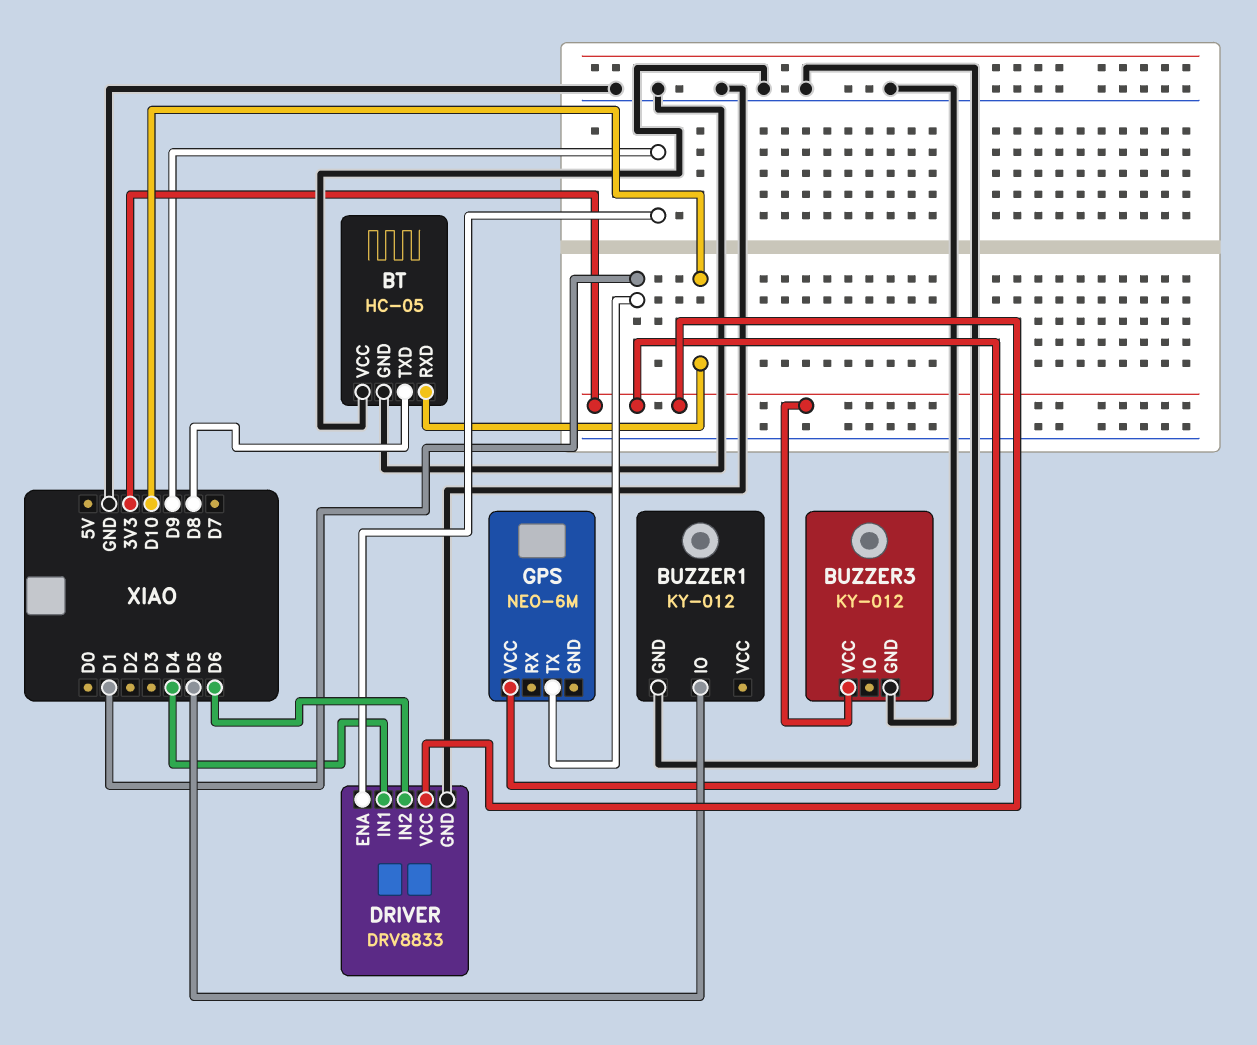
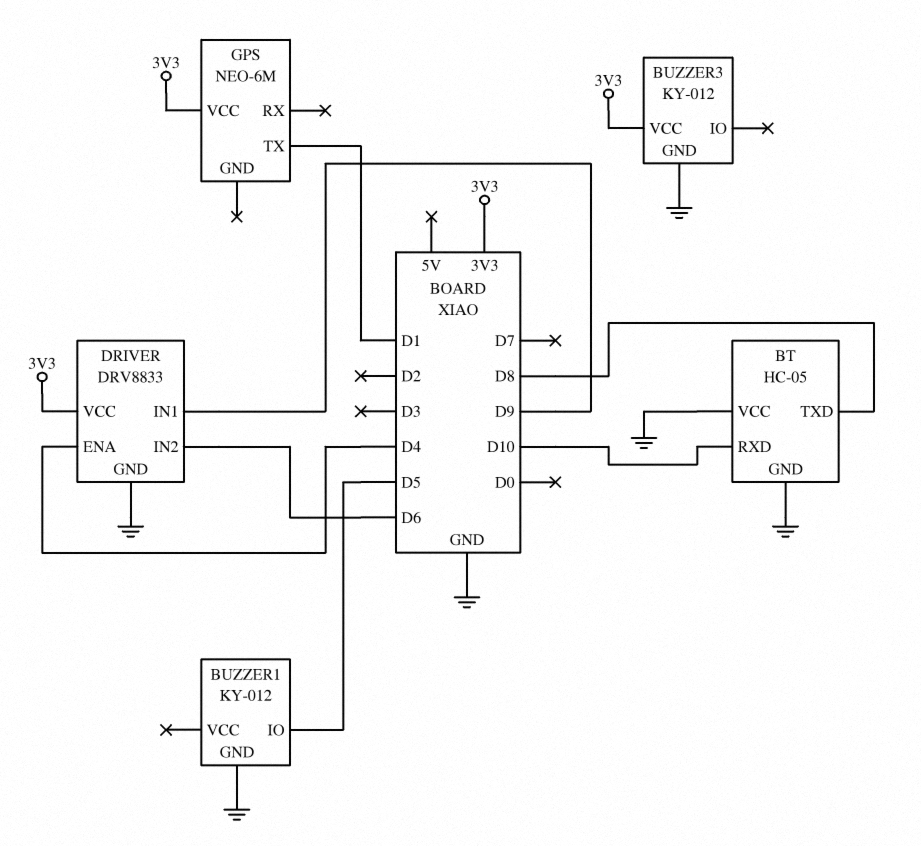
DRIVER pin ENA: D9 -> D4
DRIVER pin IN1: D4 -> D9

